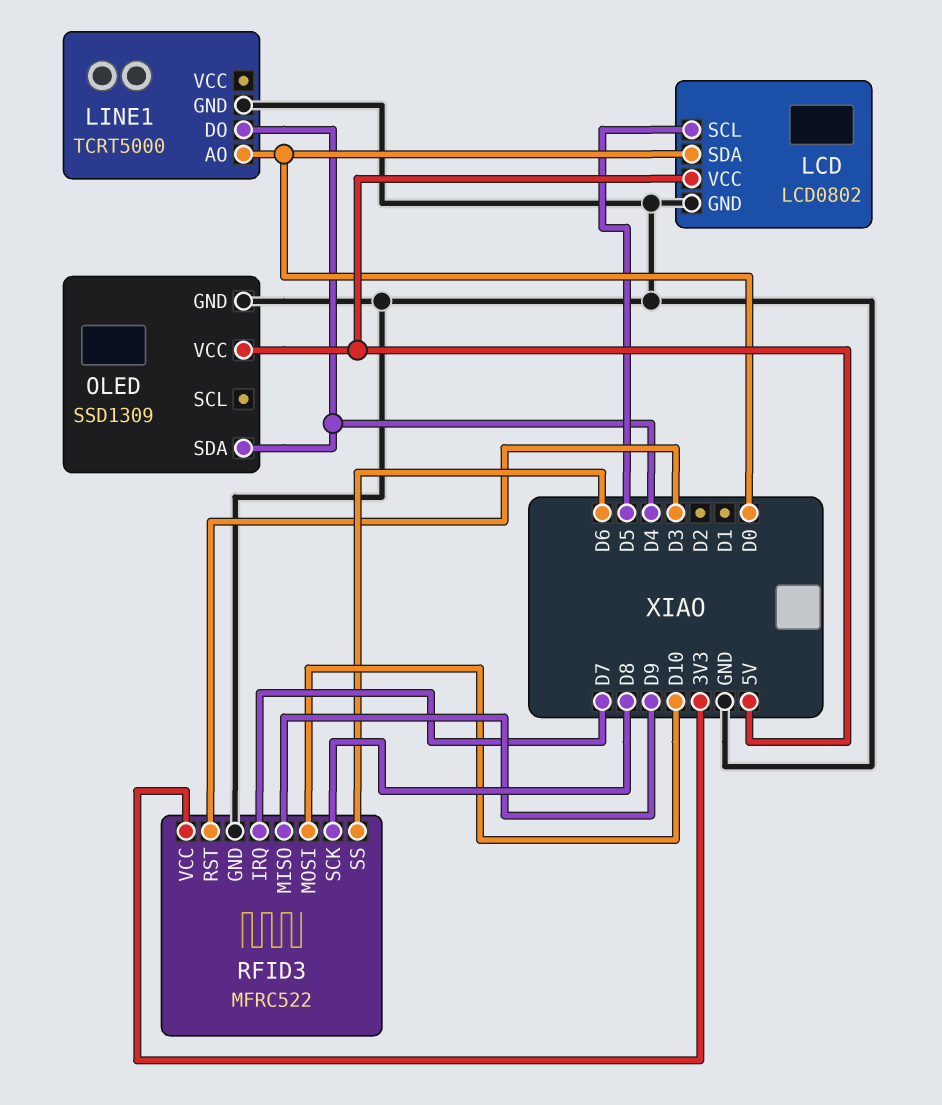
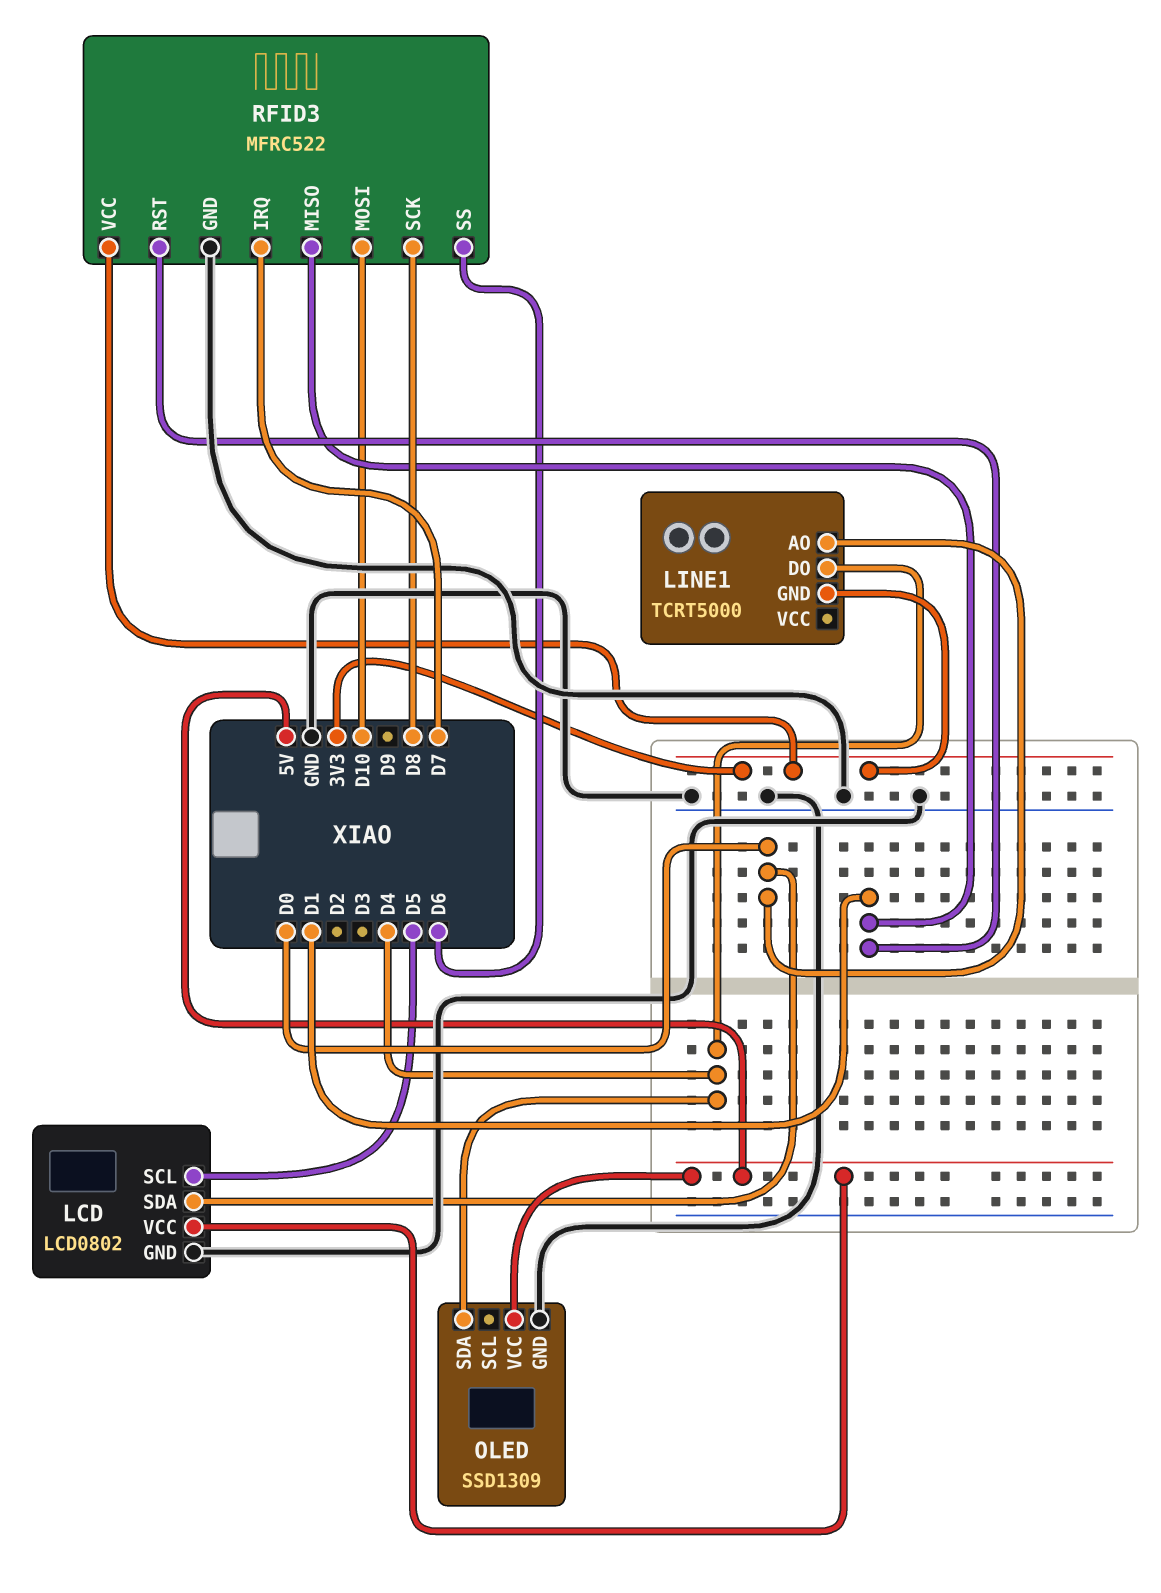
LINE1 pin GND: GND -> 3V3
RFID3 pin MISO: D9 -> D1
RFID3 pin RST: D3 -> D1

